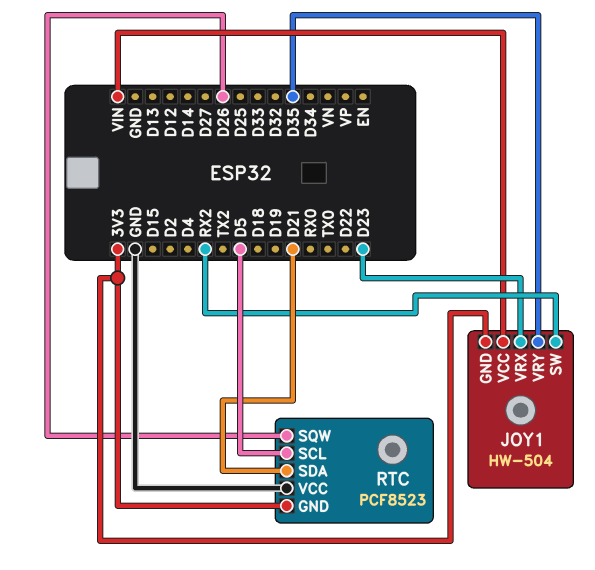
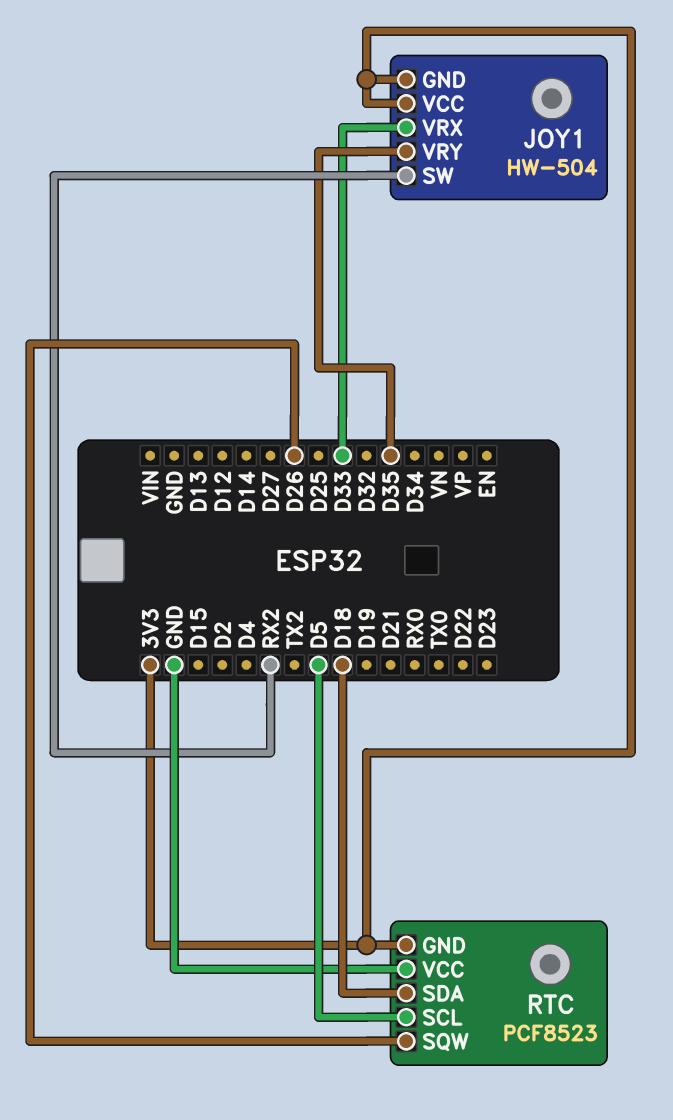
JOY1 pin VCC: VIN -> 3V3
JOY1 pin VRX: D23 -> D33
RTC pin SDA: D21 -> D18

